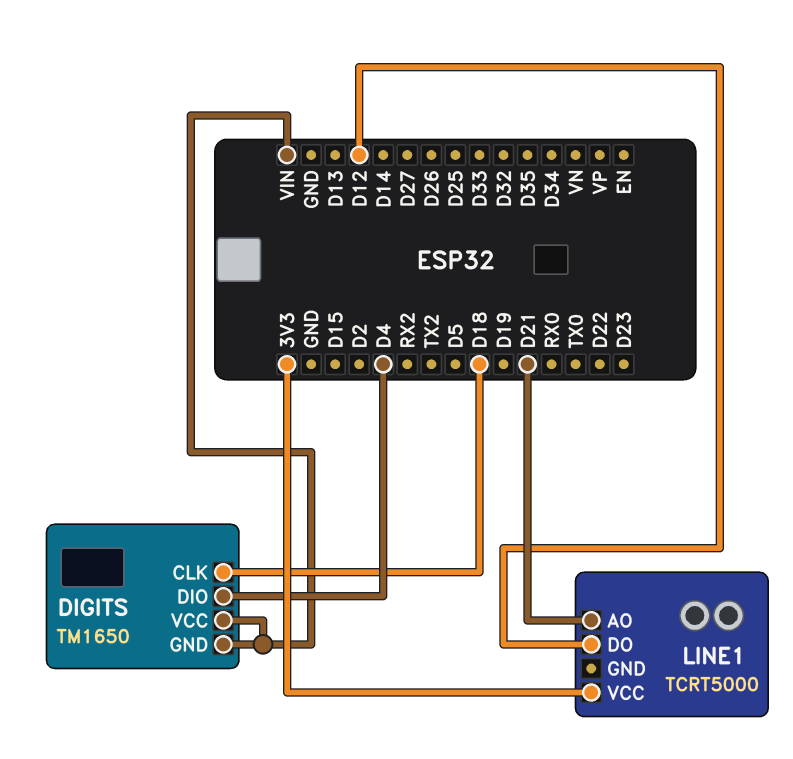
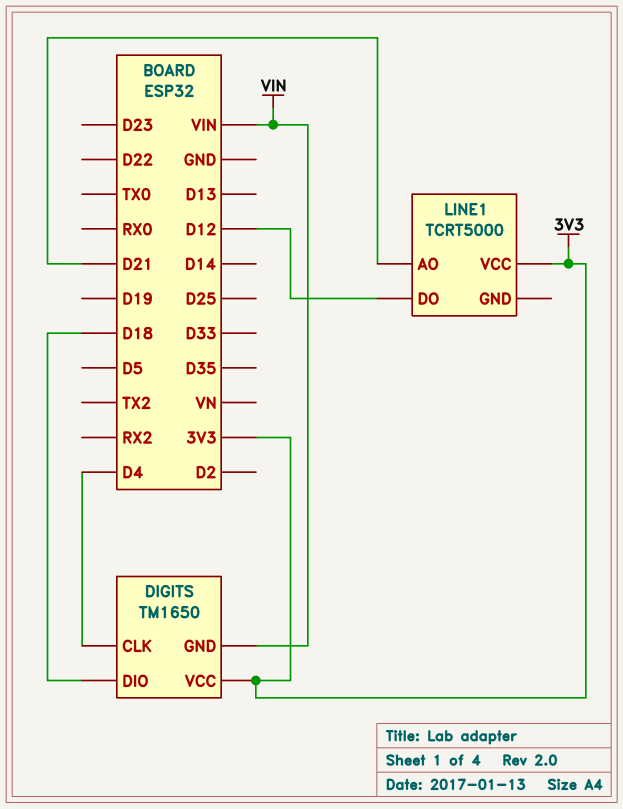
DIGITS pin CLK: D18 -> D4
DIGITS pin DIO: D4 -> D18
DIGITS pin VCC: VIN -> 3V3

